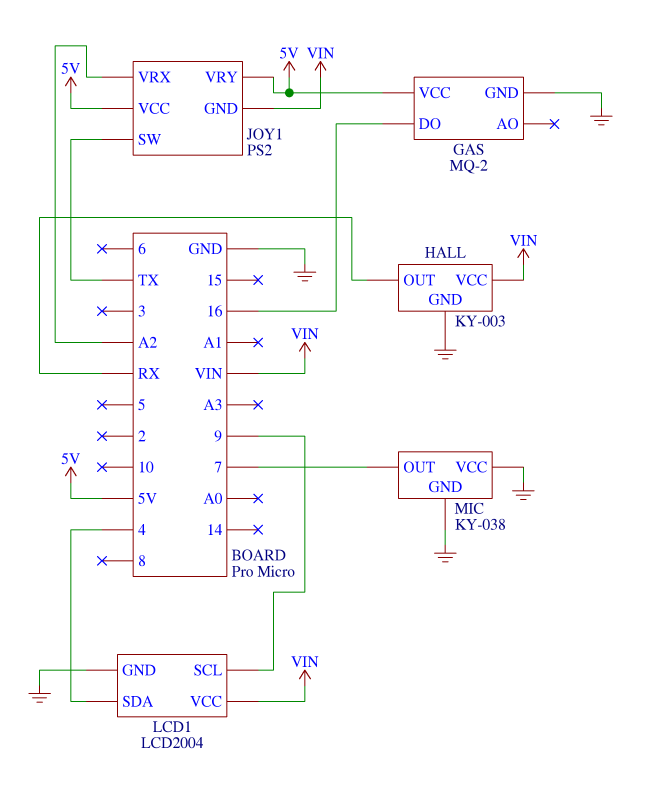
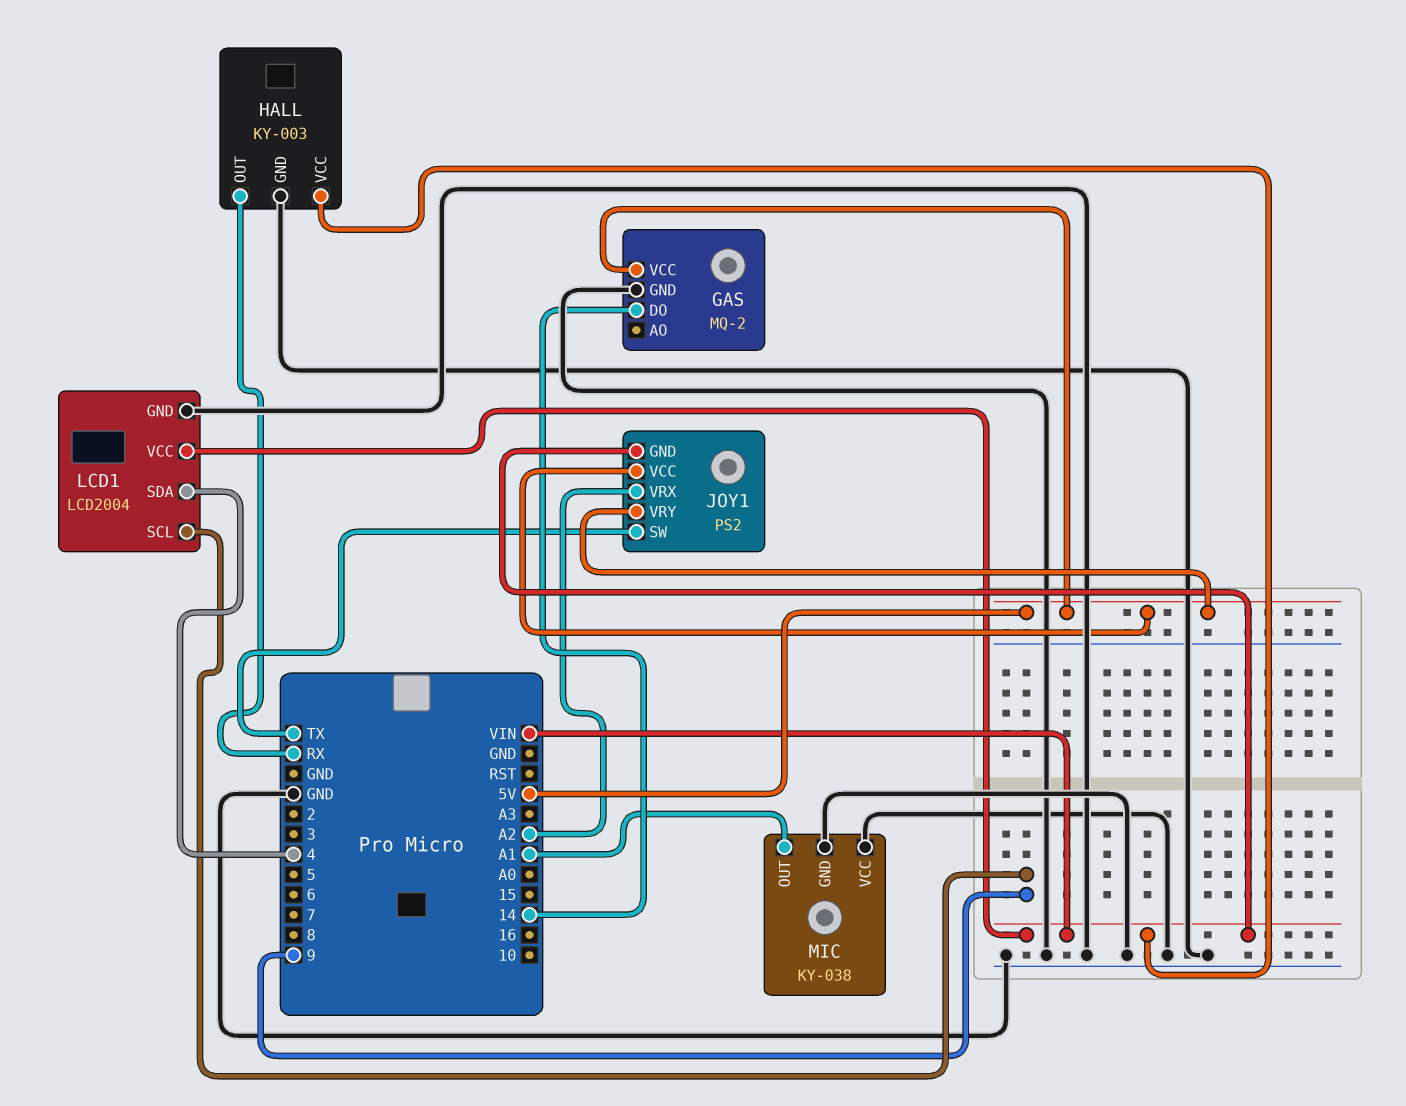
GAS pin DO: 16 -> 14
MIC pin OUT: 7 -> A1

